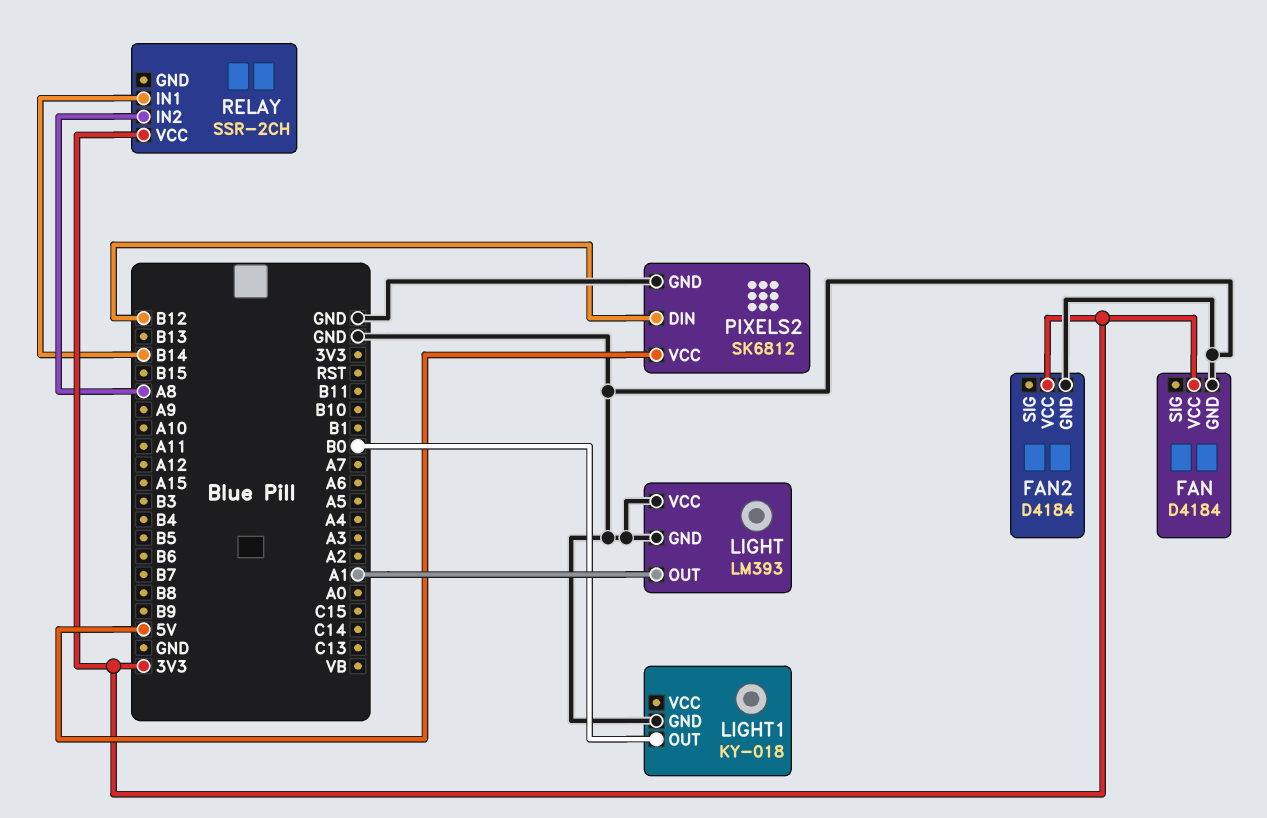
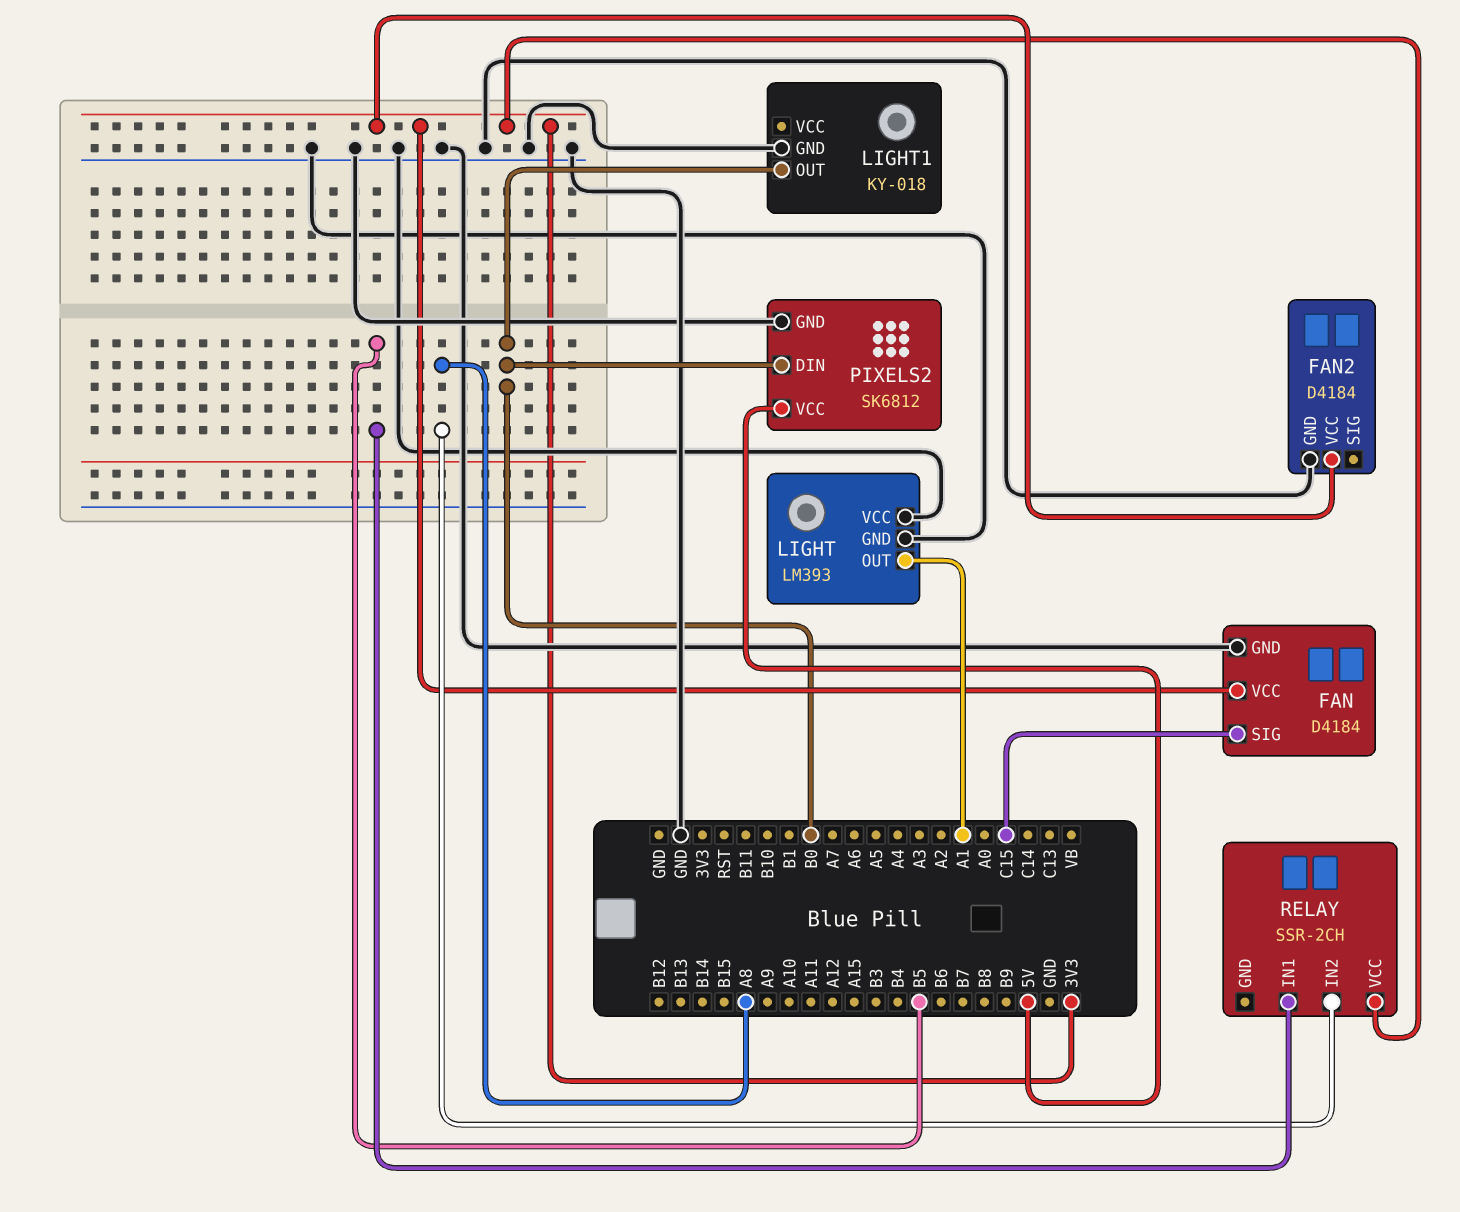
FAN pin SIG: none -> C15
PIXELS2 pin DIN: B12 -> B0
RELAY pin IN1: B14 -> B5

